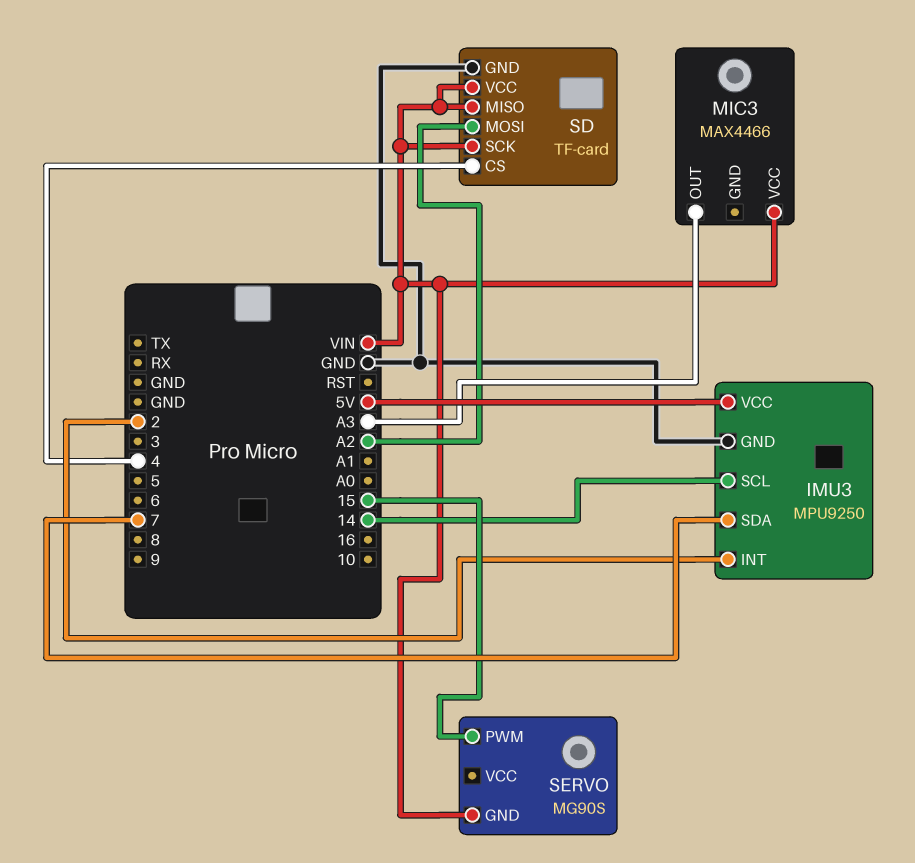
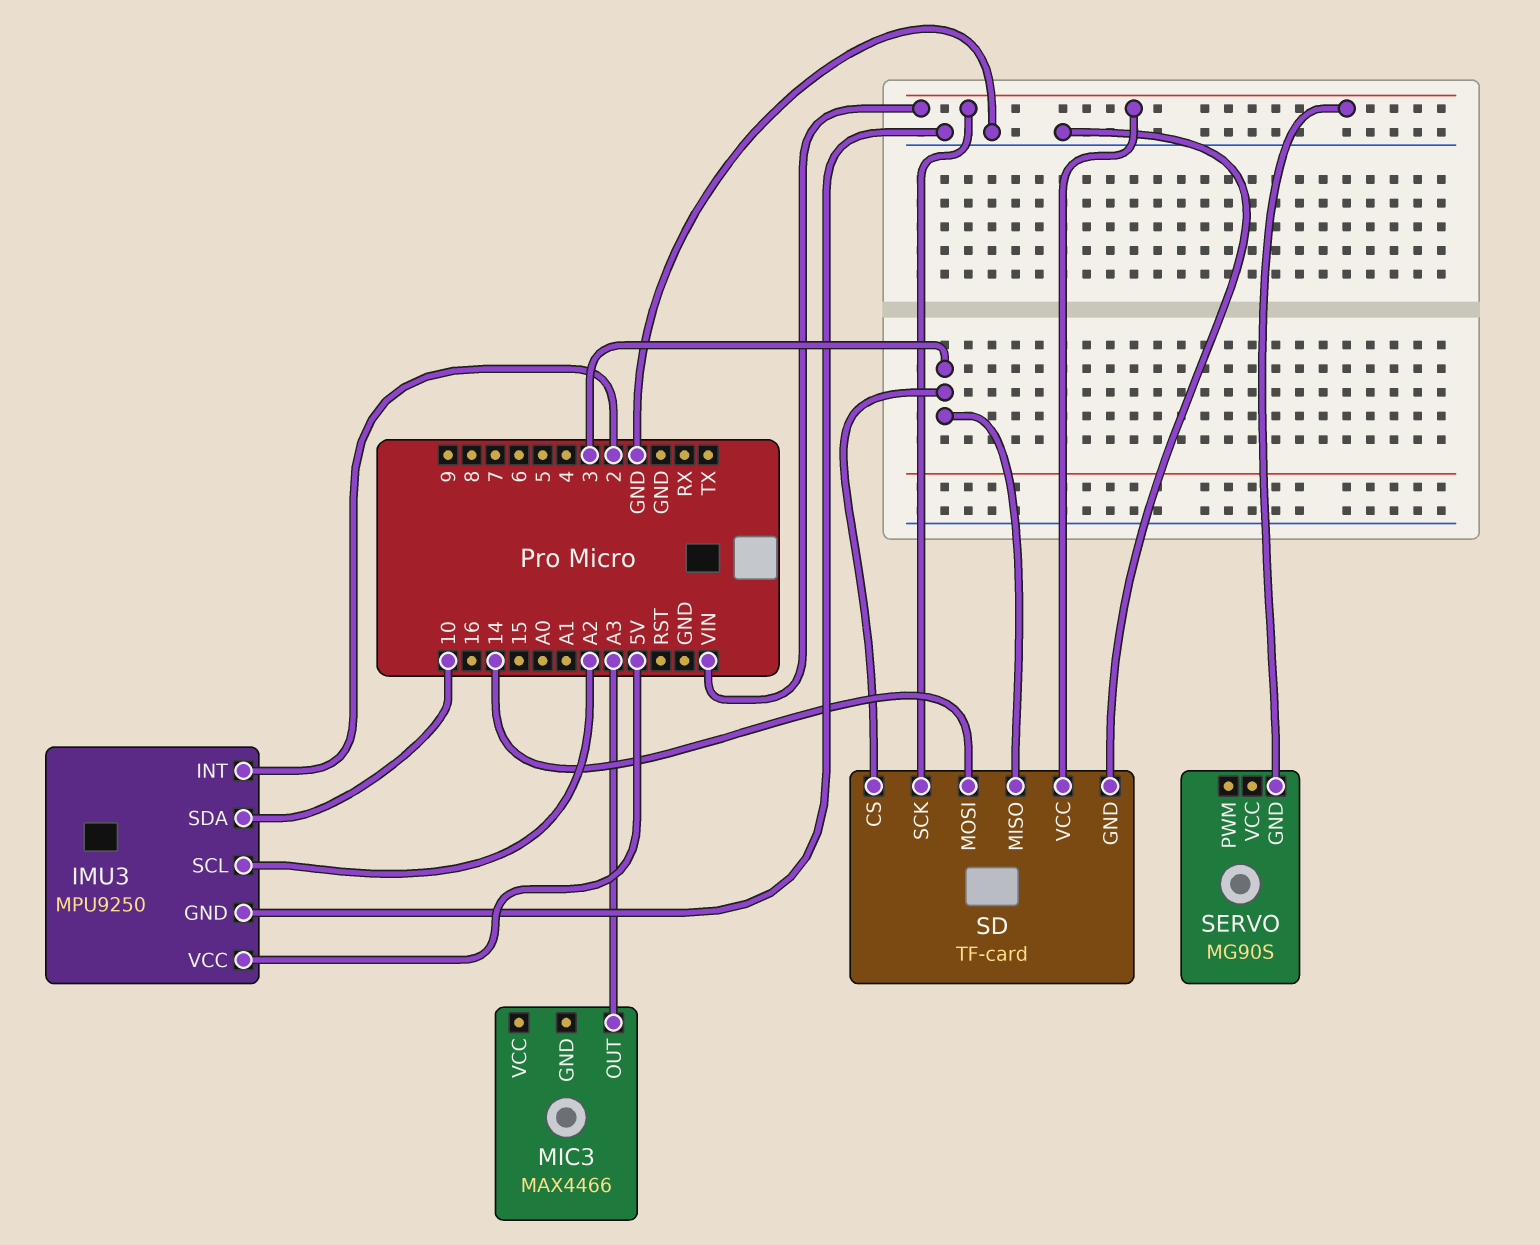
IMU3 pin SCL: 14 -> A2
IMU3 pin SDA: 7 -> 10
MIC3 pin VCC: VIN -> none
SD pin CS: 4 -> 3
SD pin MISO: VIN -> 3
SD pin MOSI: A2 -> 14
SERVO pin PWM: 15 -> none

